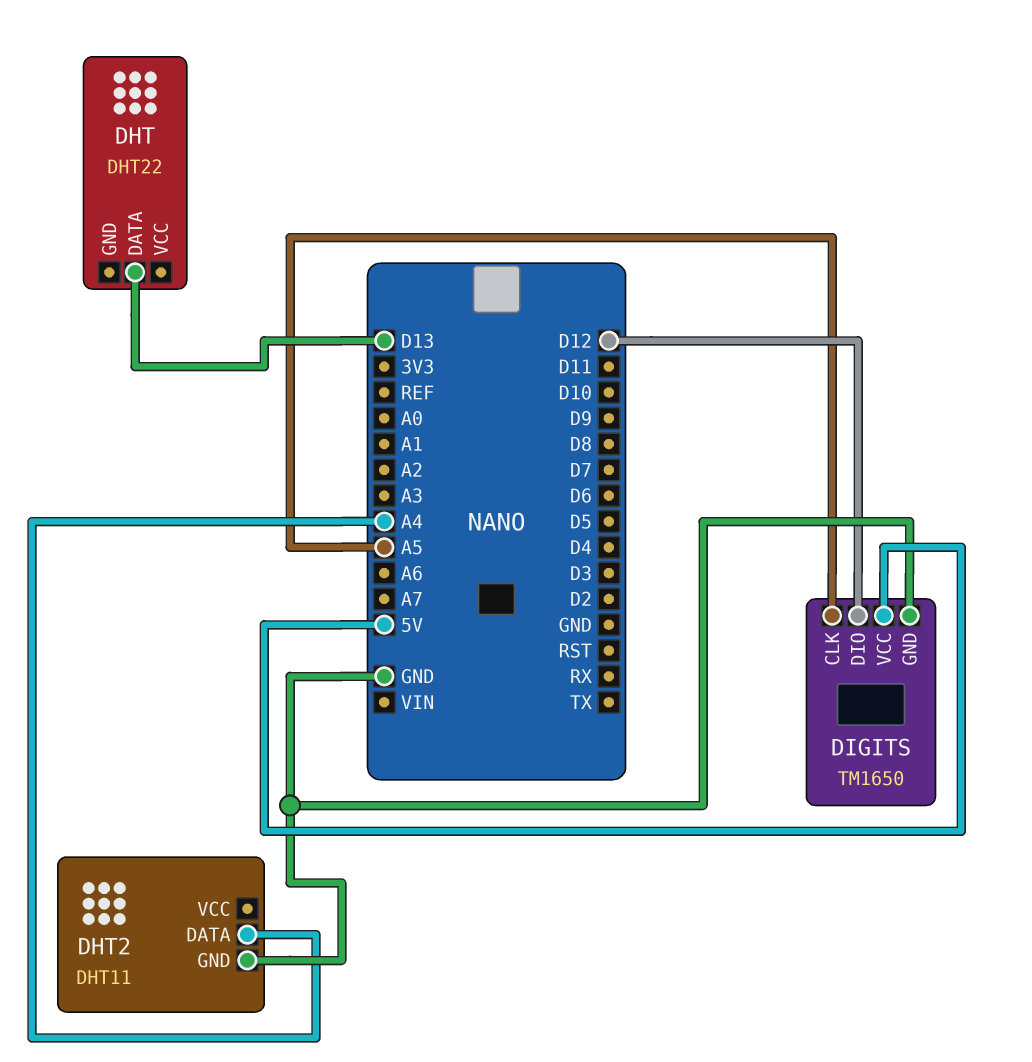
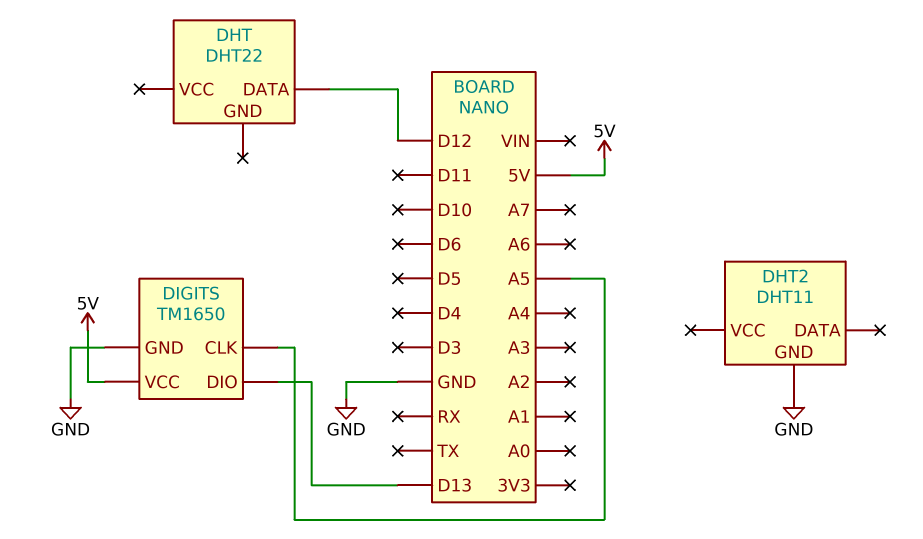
DHT pin DATA: D13 -> D12
DHT2 pin DATA: A4 -> none
DIGITS pin DIO: D12 -> D13

